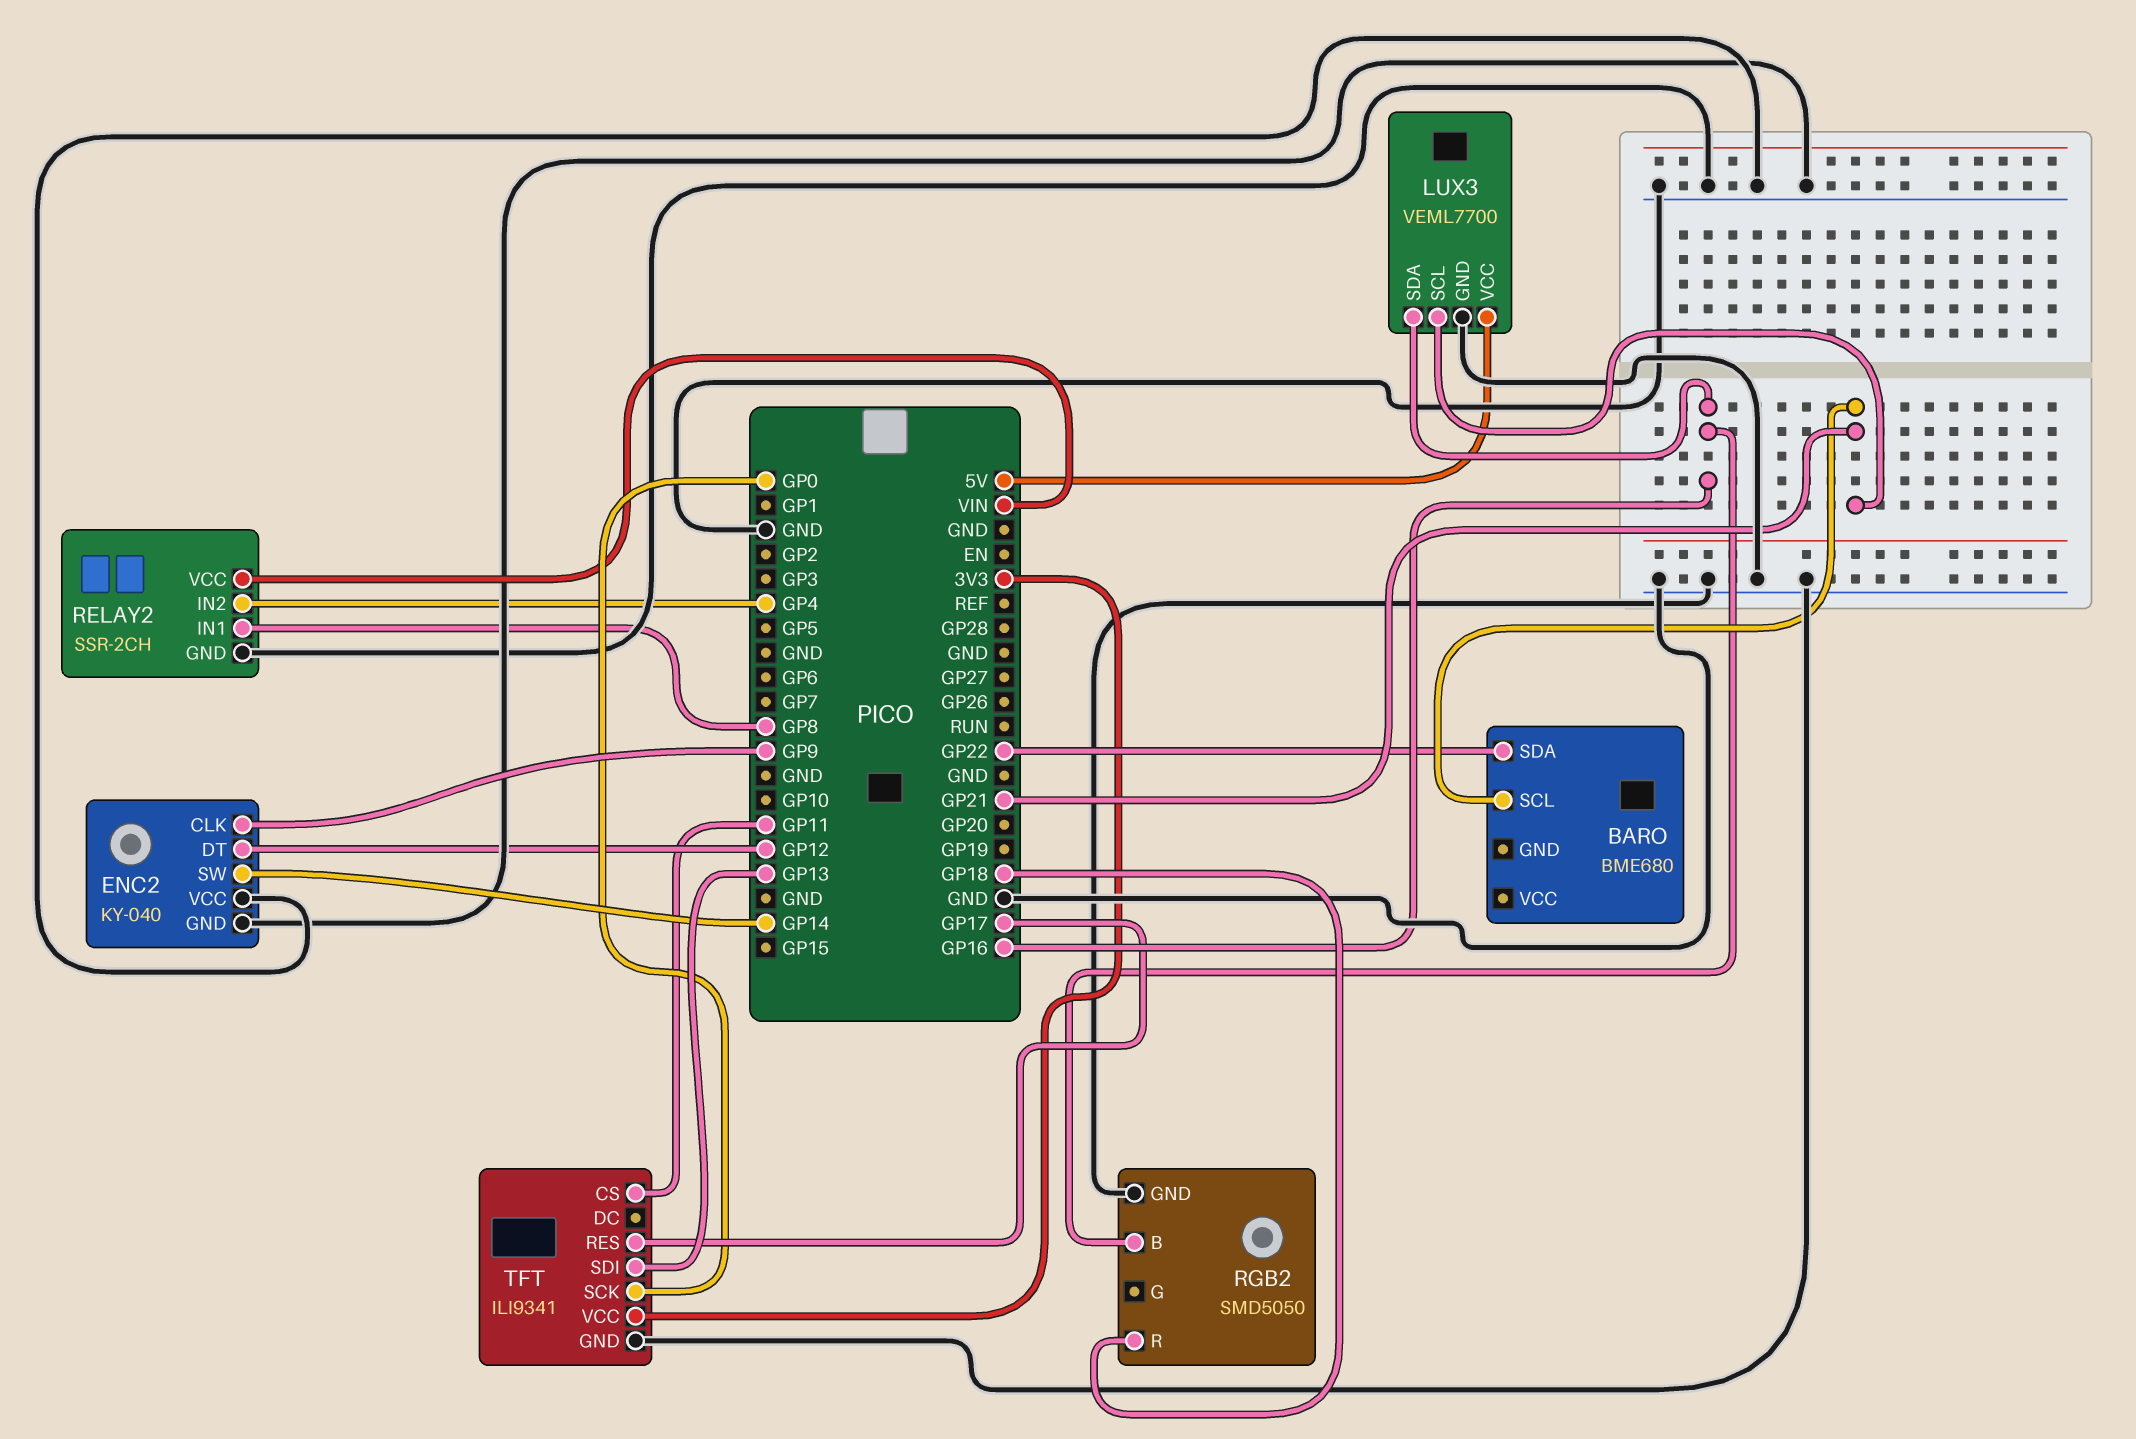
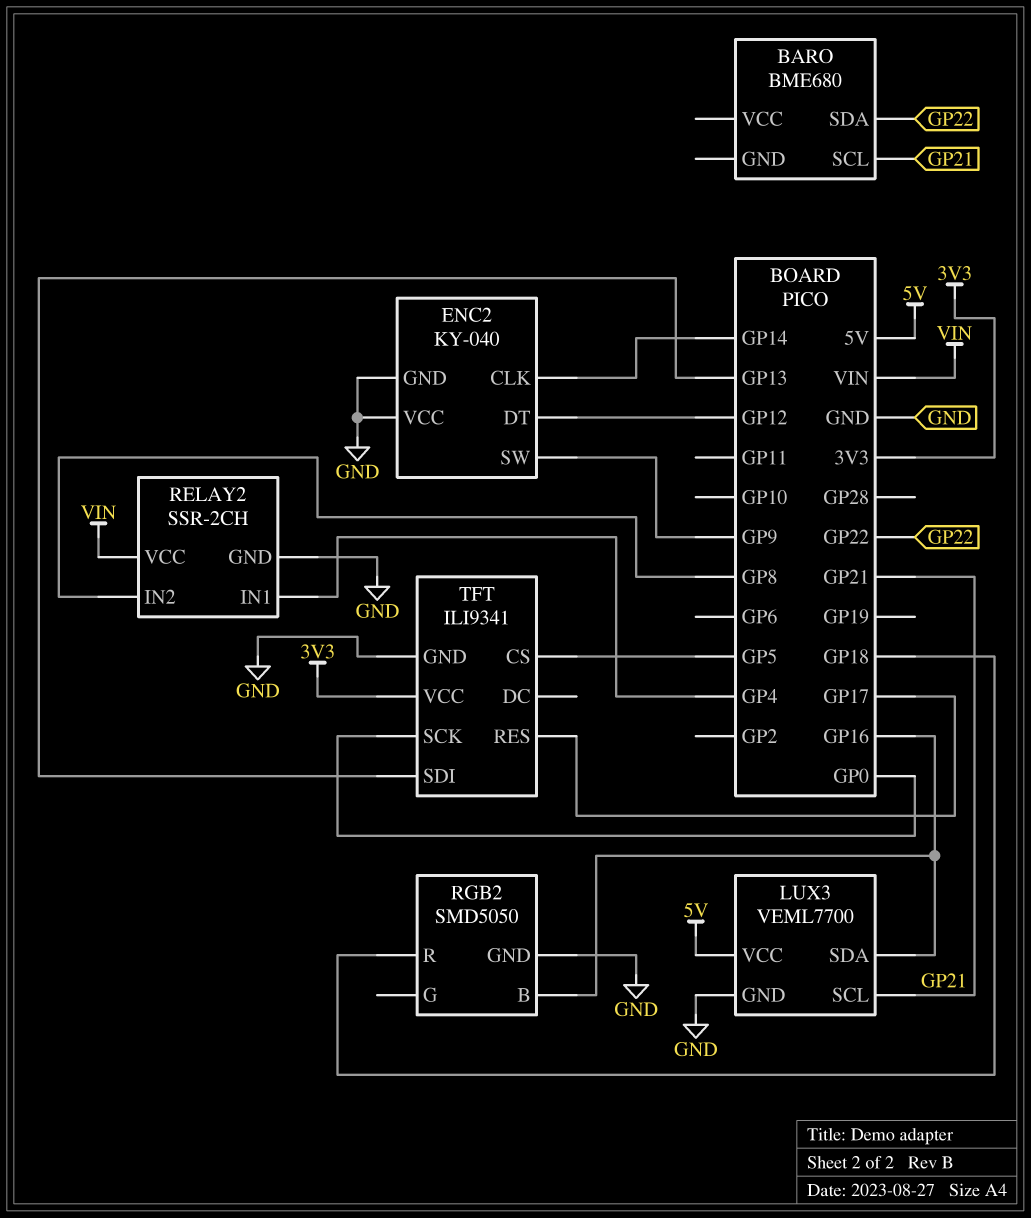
ENC2 pin CLK: GP9 -> GP14
ENC2 pin SW: GP14 -> GP9
RELAY2 pin IN1: GP8 -> GP4
RELAY2 pin IN2: GP4 -> GP8
TFT pin CS: GP11 -> GP5

